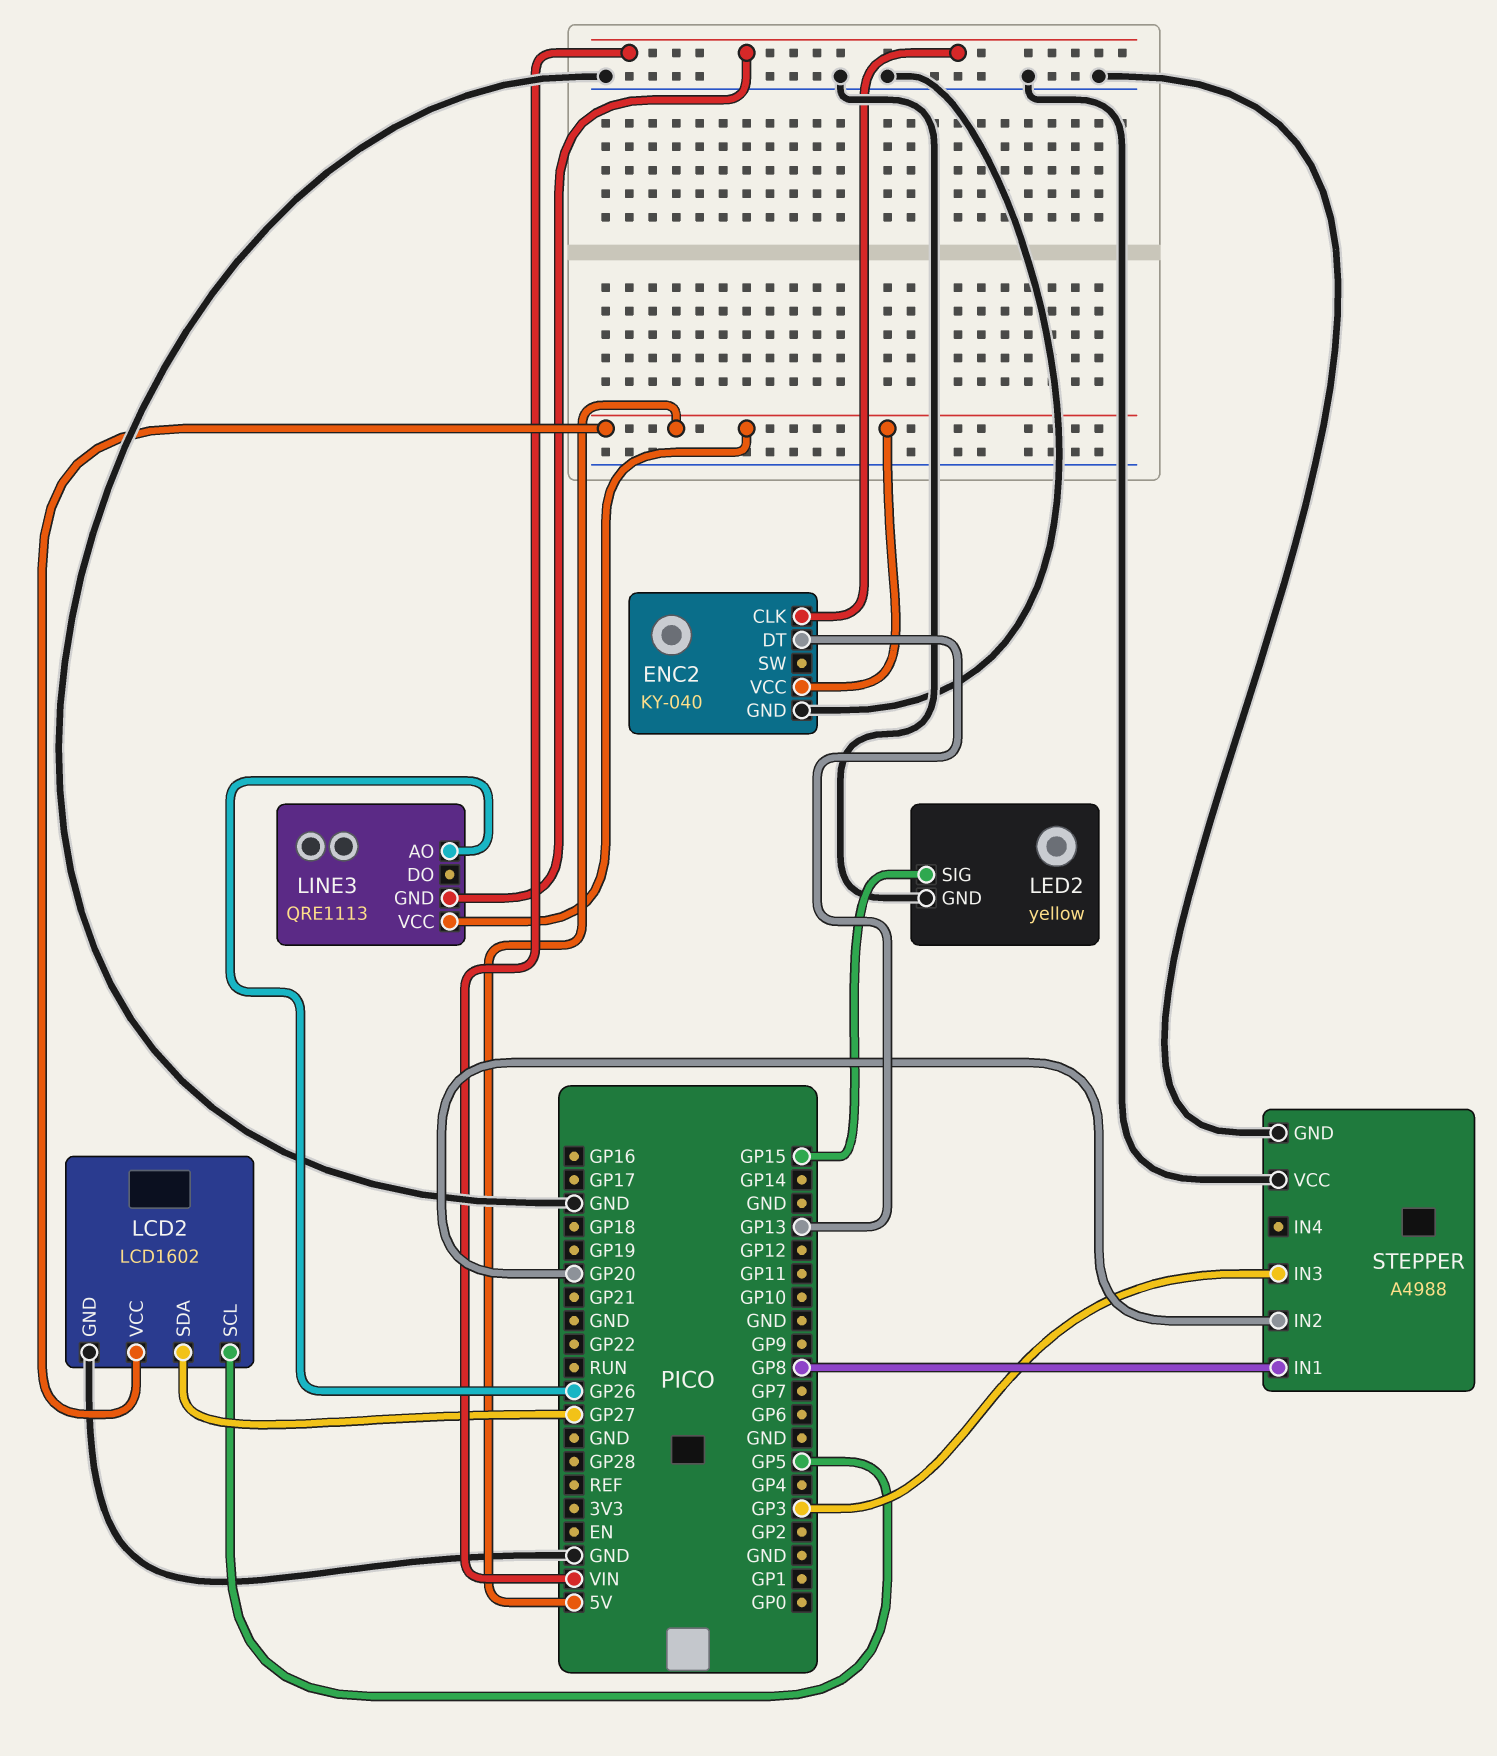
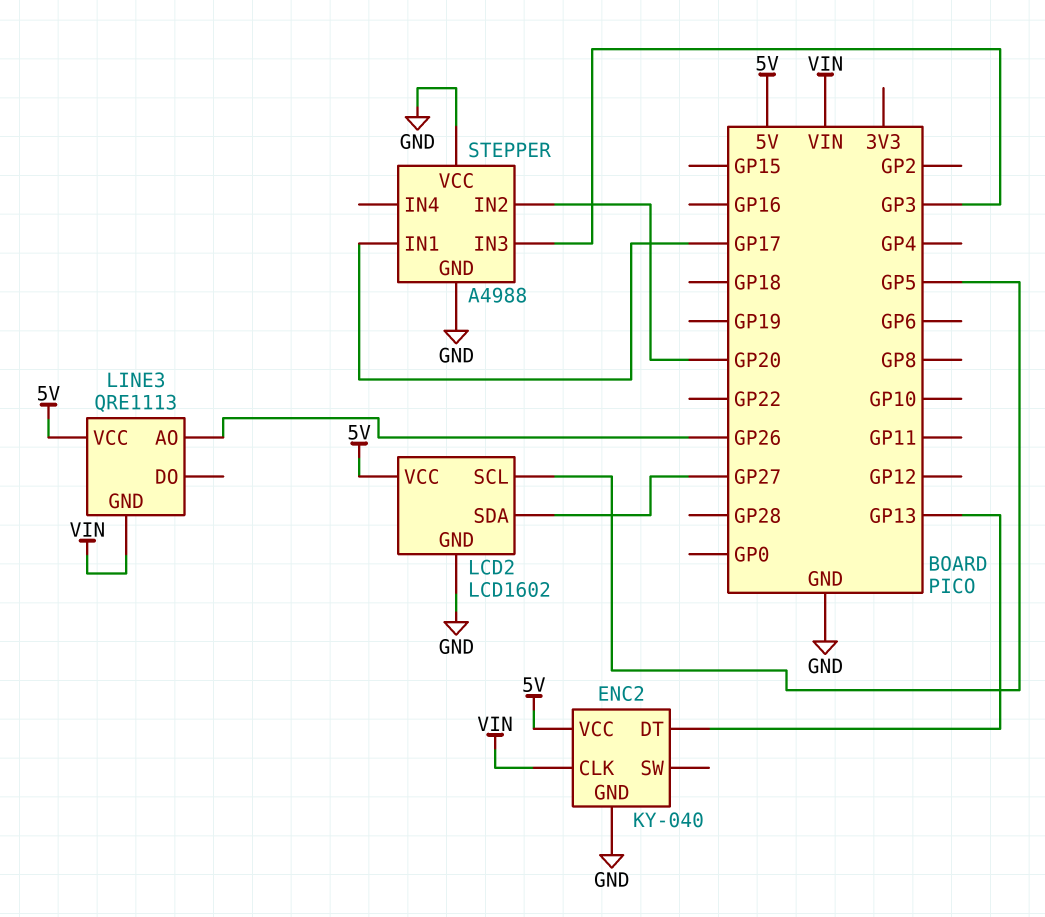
LED2: yellow -> none
LED2 pin GND: GND -> none
LED2 pin SIG: GP15 -> none
STEPPER pin IN1: GP8 -> GP17

